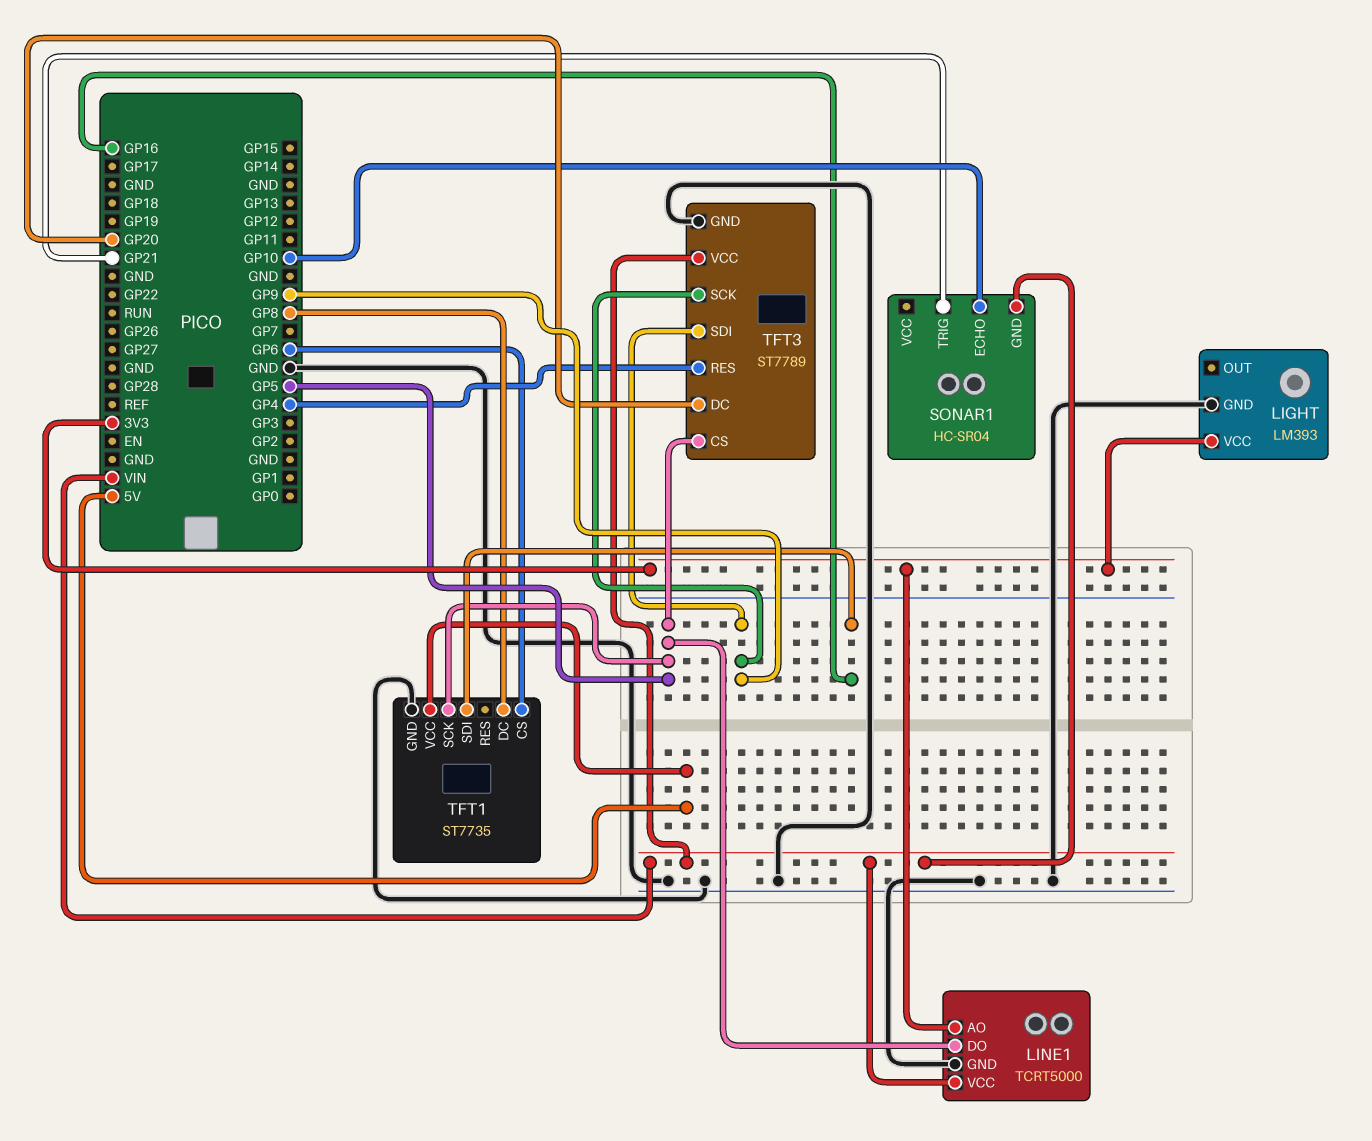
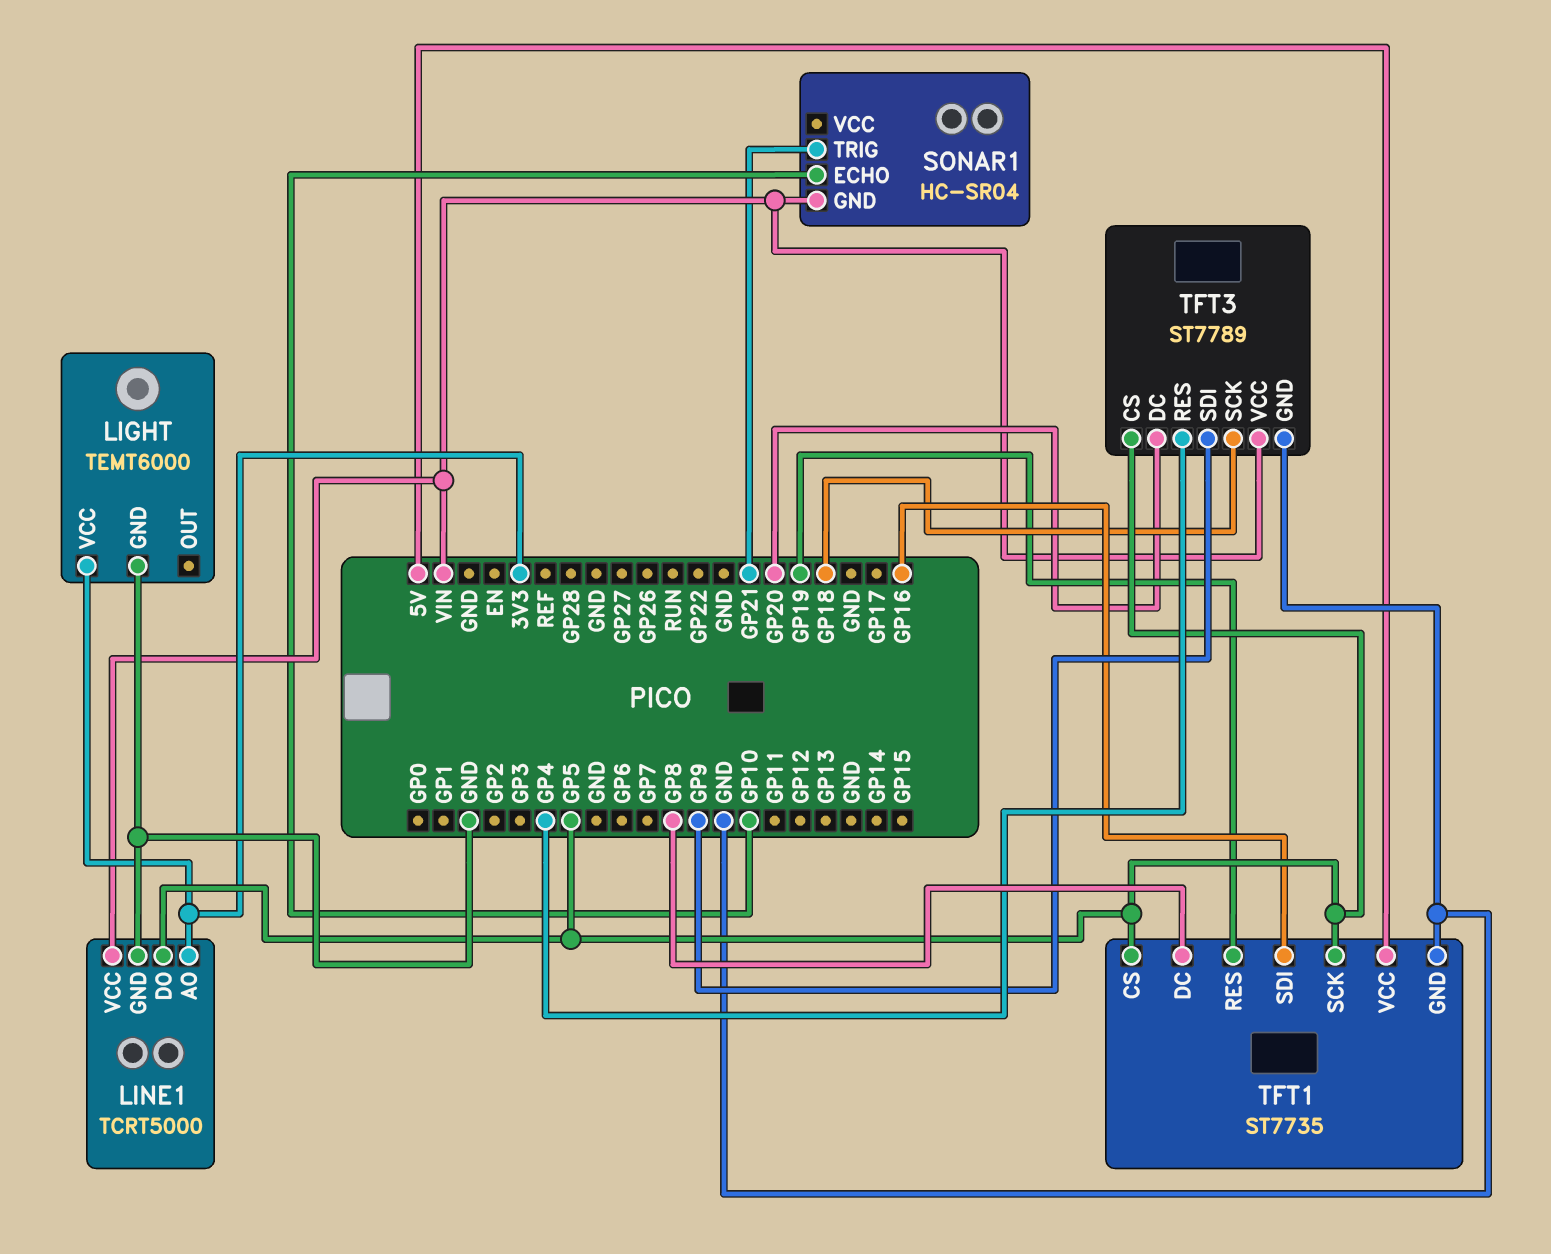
LIGHT: LM393 -> TEMT6000
TFT1 pin CS: GP6 -> GP5
TFT1 pin RES: none -> GP19
TFT3 pin SCK: GP9 -> GP18

